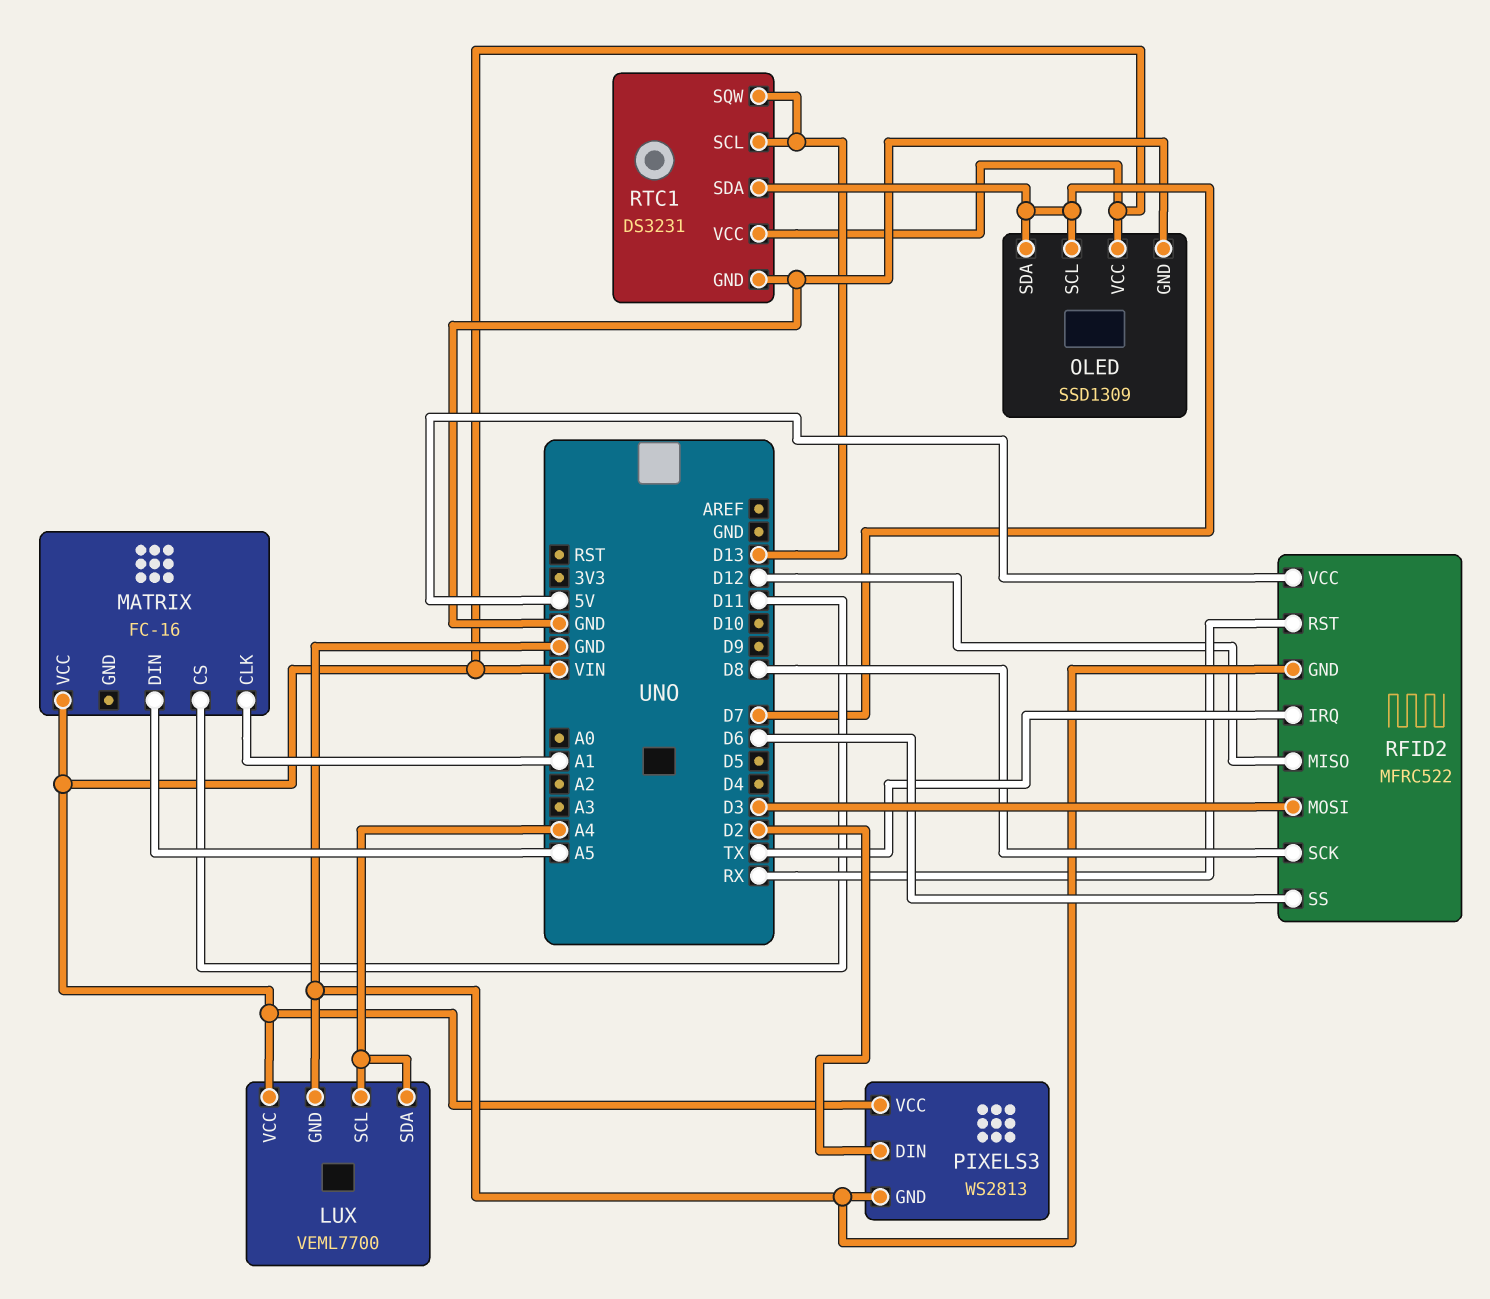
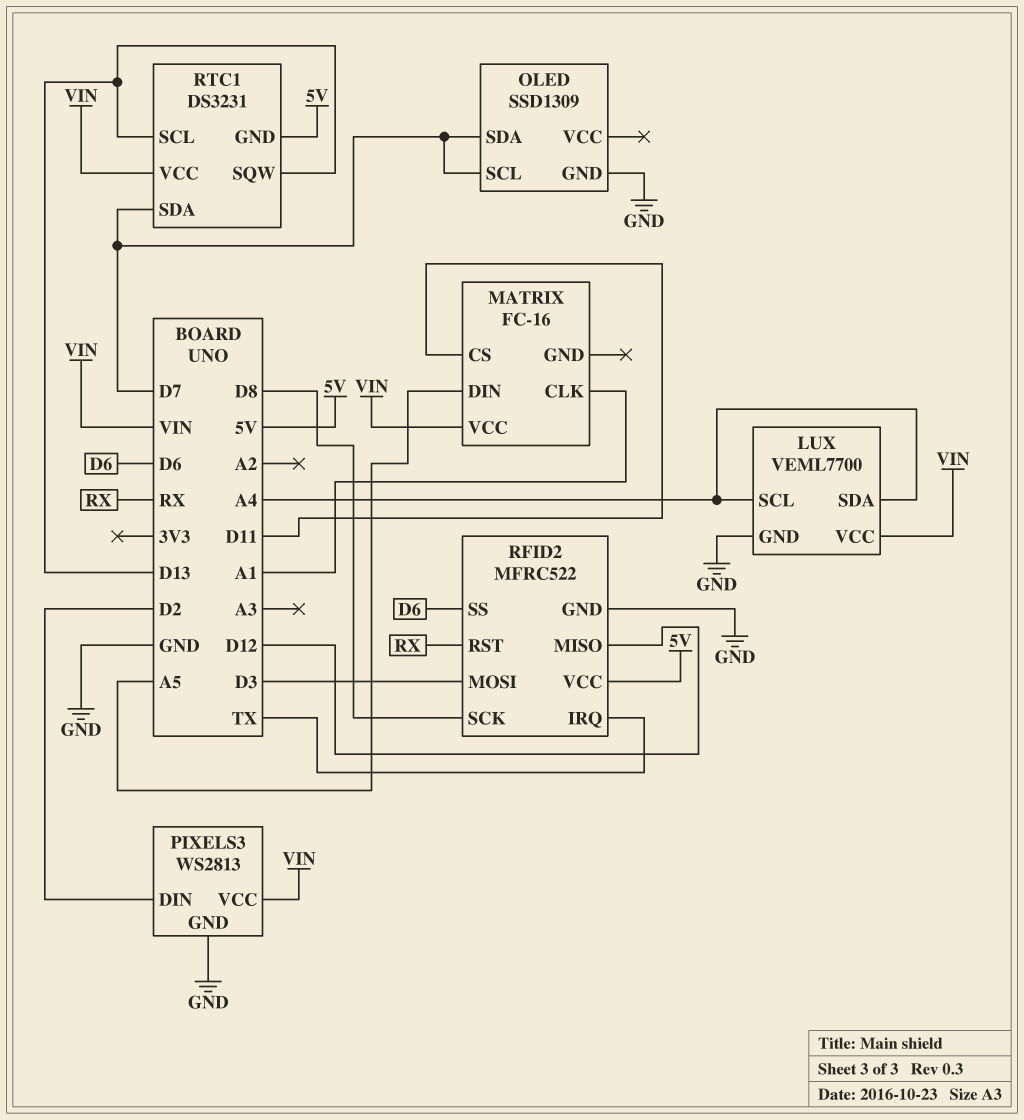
OLED pin VCC: VIN -> none
RTC1 pin GND: GND -> 5V

